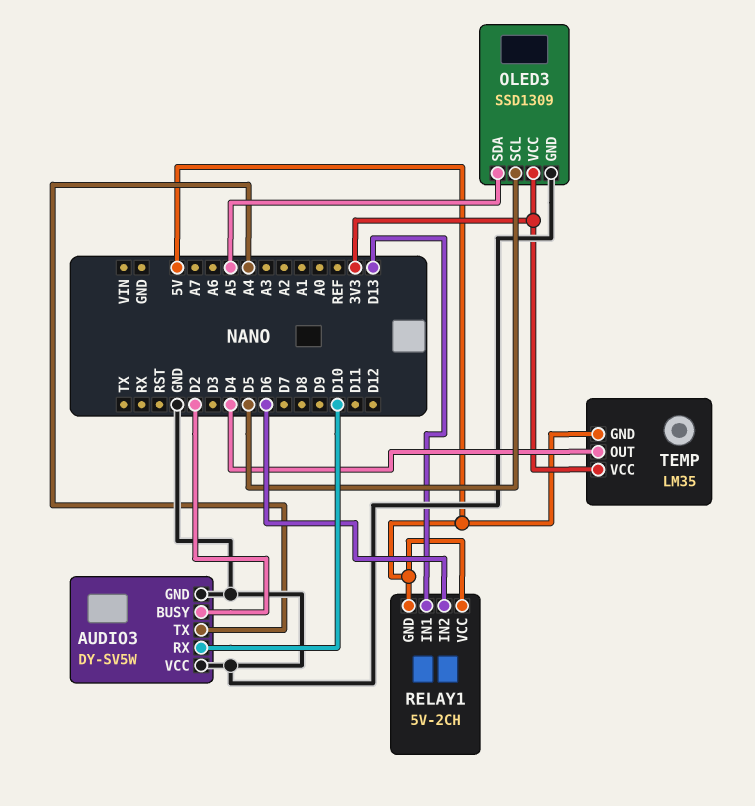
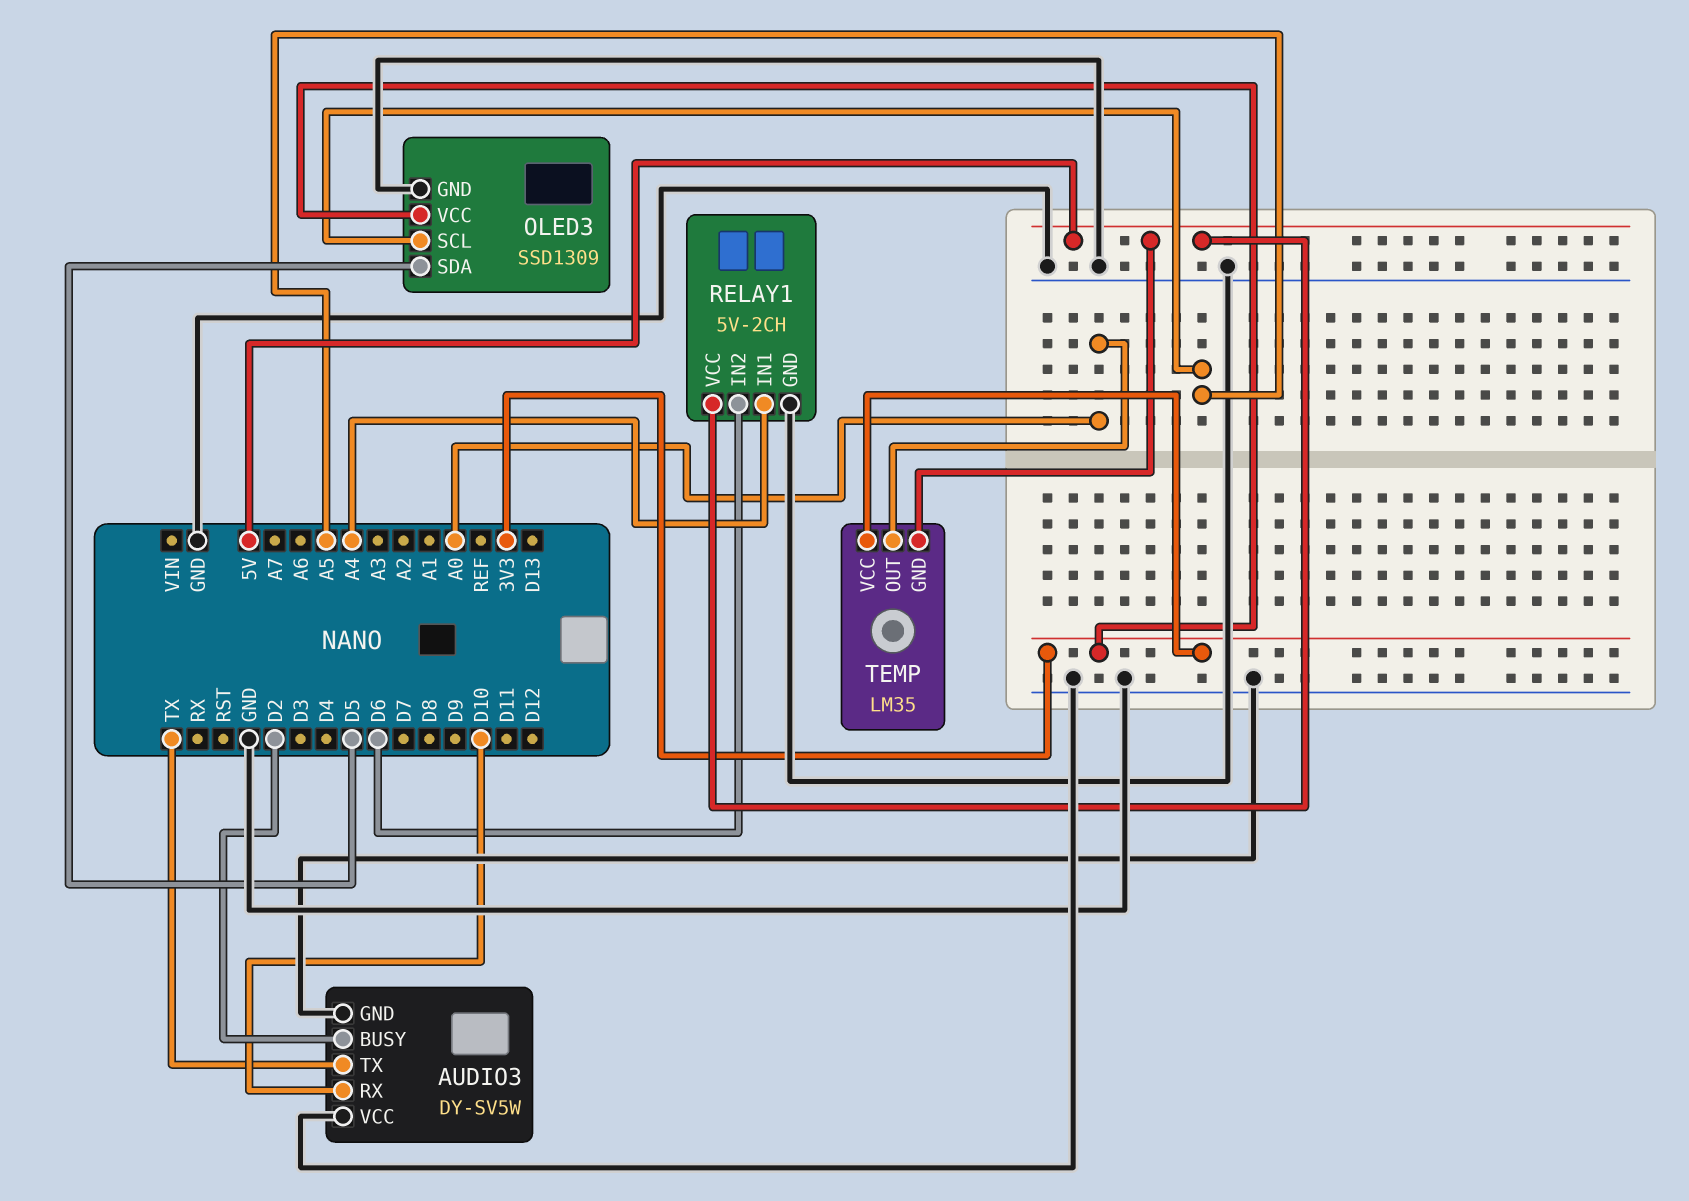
AUDIO3 pin TX: A4 -> TX
OLED3 pin SCL: D5 -> A5
OLED3 pin SDA: A5 -> D5
RELAY1 pin GND: 5V -> GND
RELAY1 pin IN1: D13 -> A4
TEMP pin OUT: D4 -> A0

